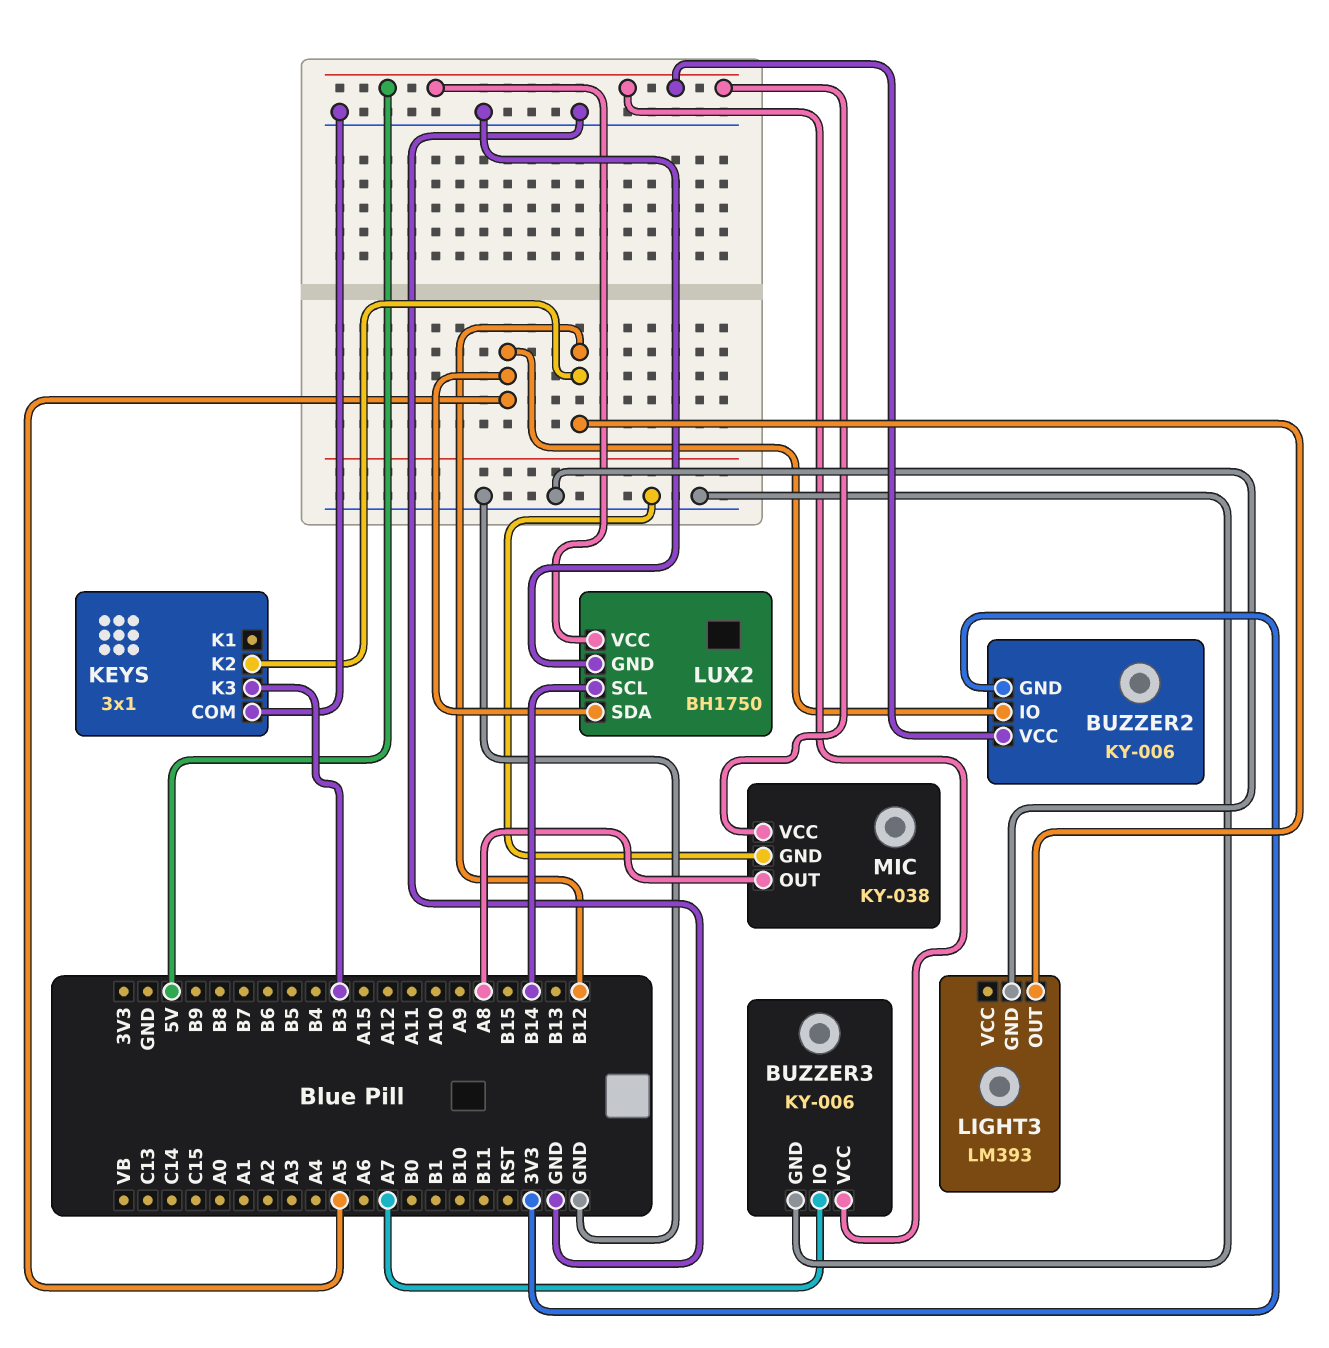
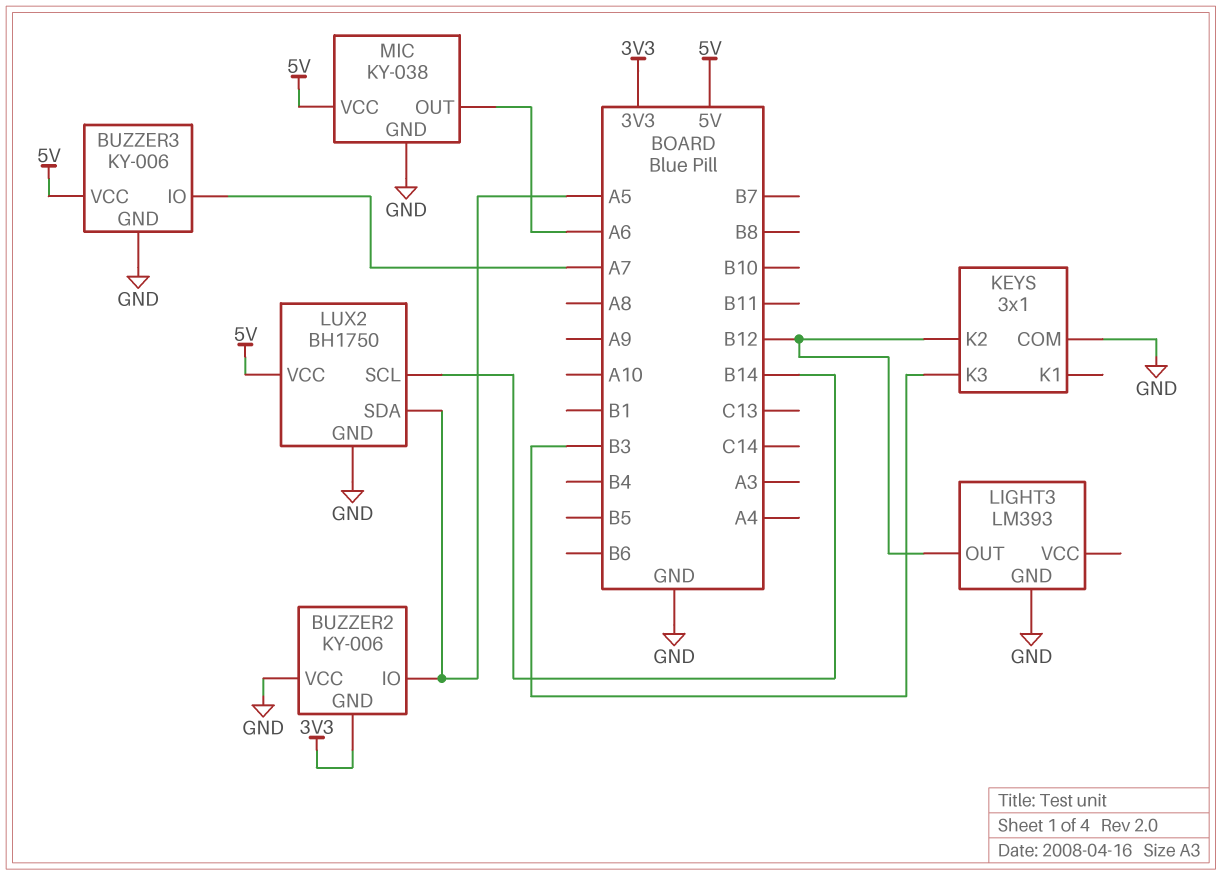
BUZZER2 pin VCC: 5V -> GND
MIC pin OUT: A8 -> A6

